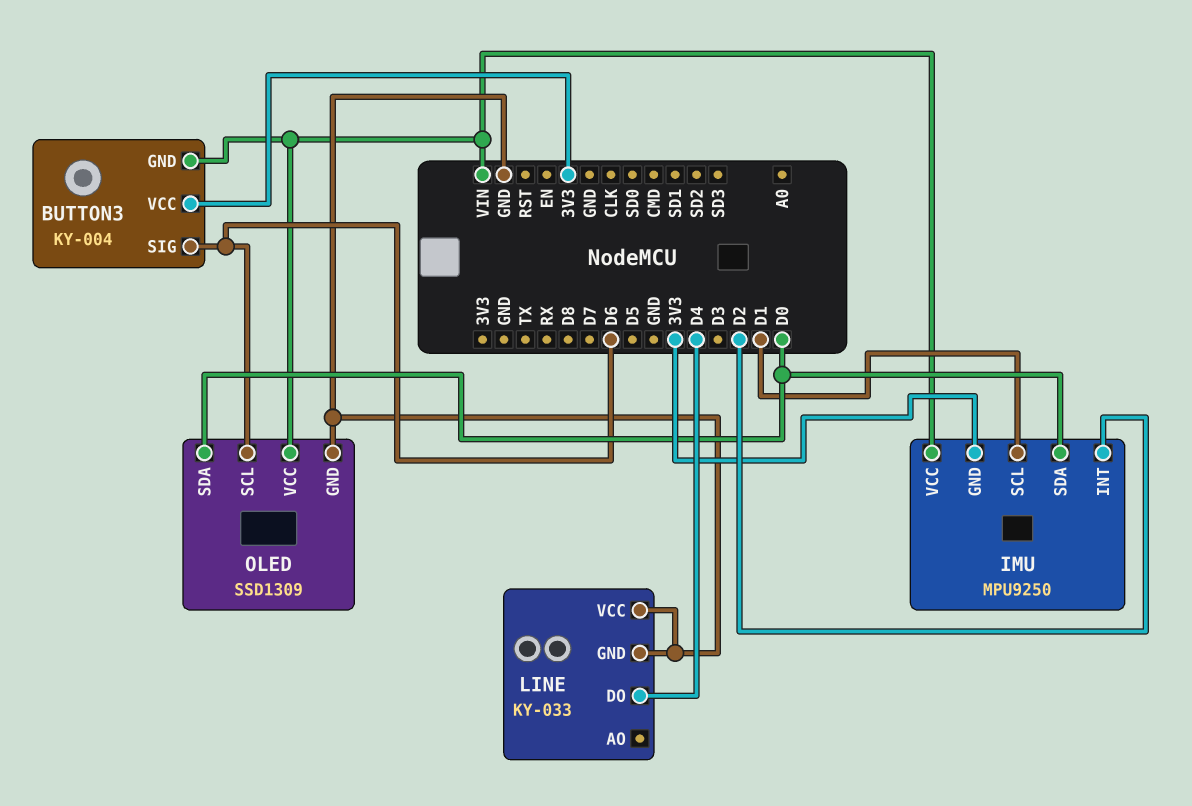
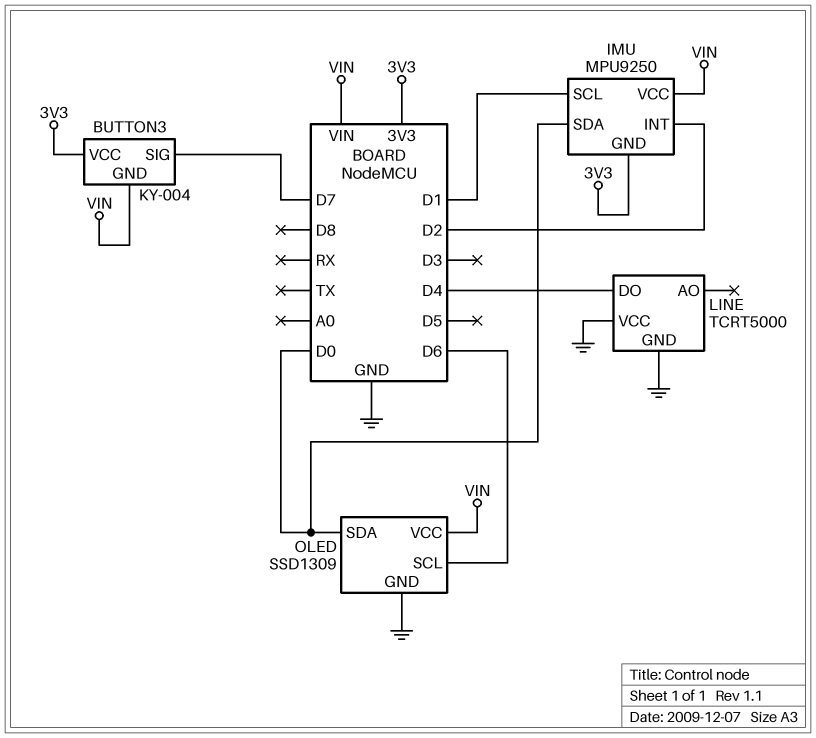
BUTTON3 pin SIG: D6 -> D7
LINE: KY-033 -> TCRT5000

